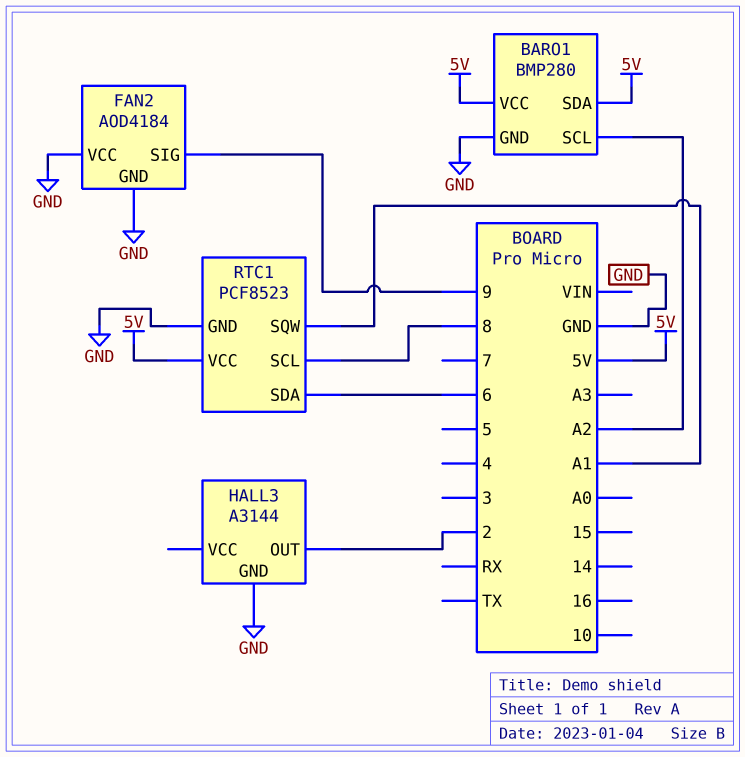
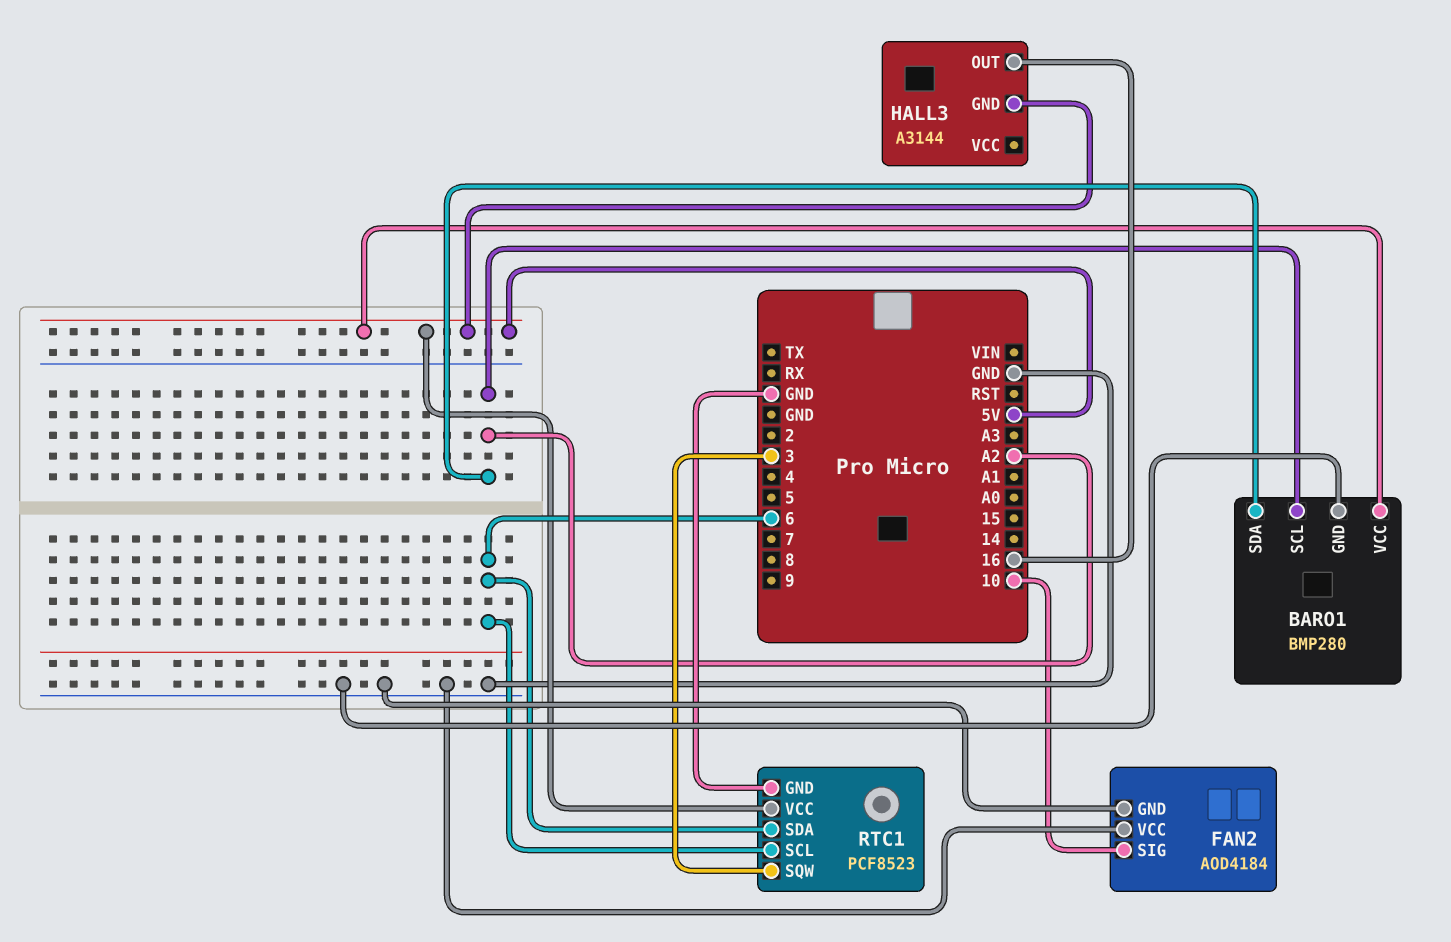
BARO1 pin SDA: 5V -> A2
FAN2 pin SIG: 9 -> 10
HALL3 pin GND: GND -> 5V
HALL3 pin OUT: 2 -> 16
RTC1 pin SCL: 8 -> 6
RTC1 pin SQW: A1 -> 3

